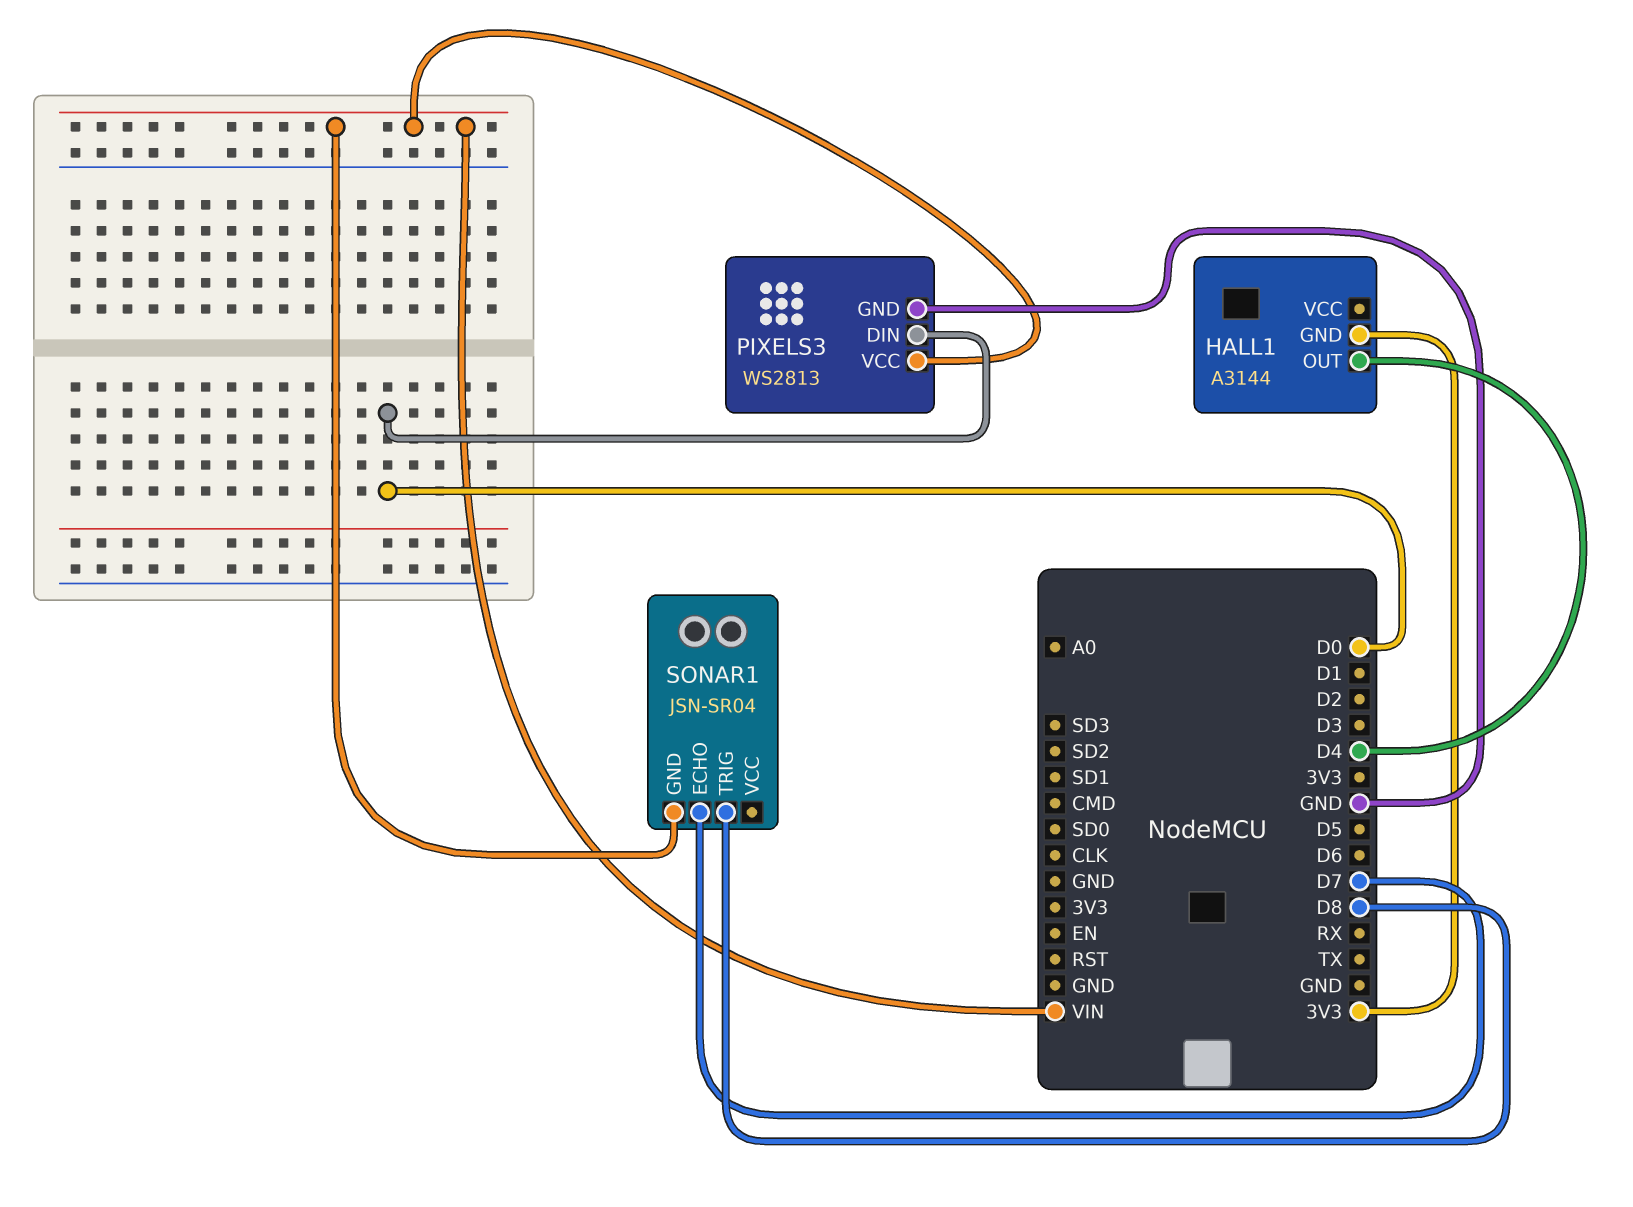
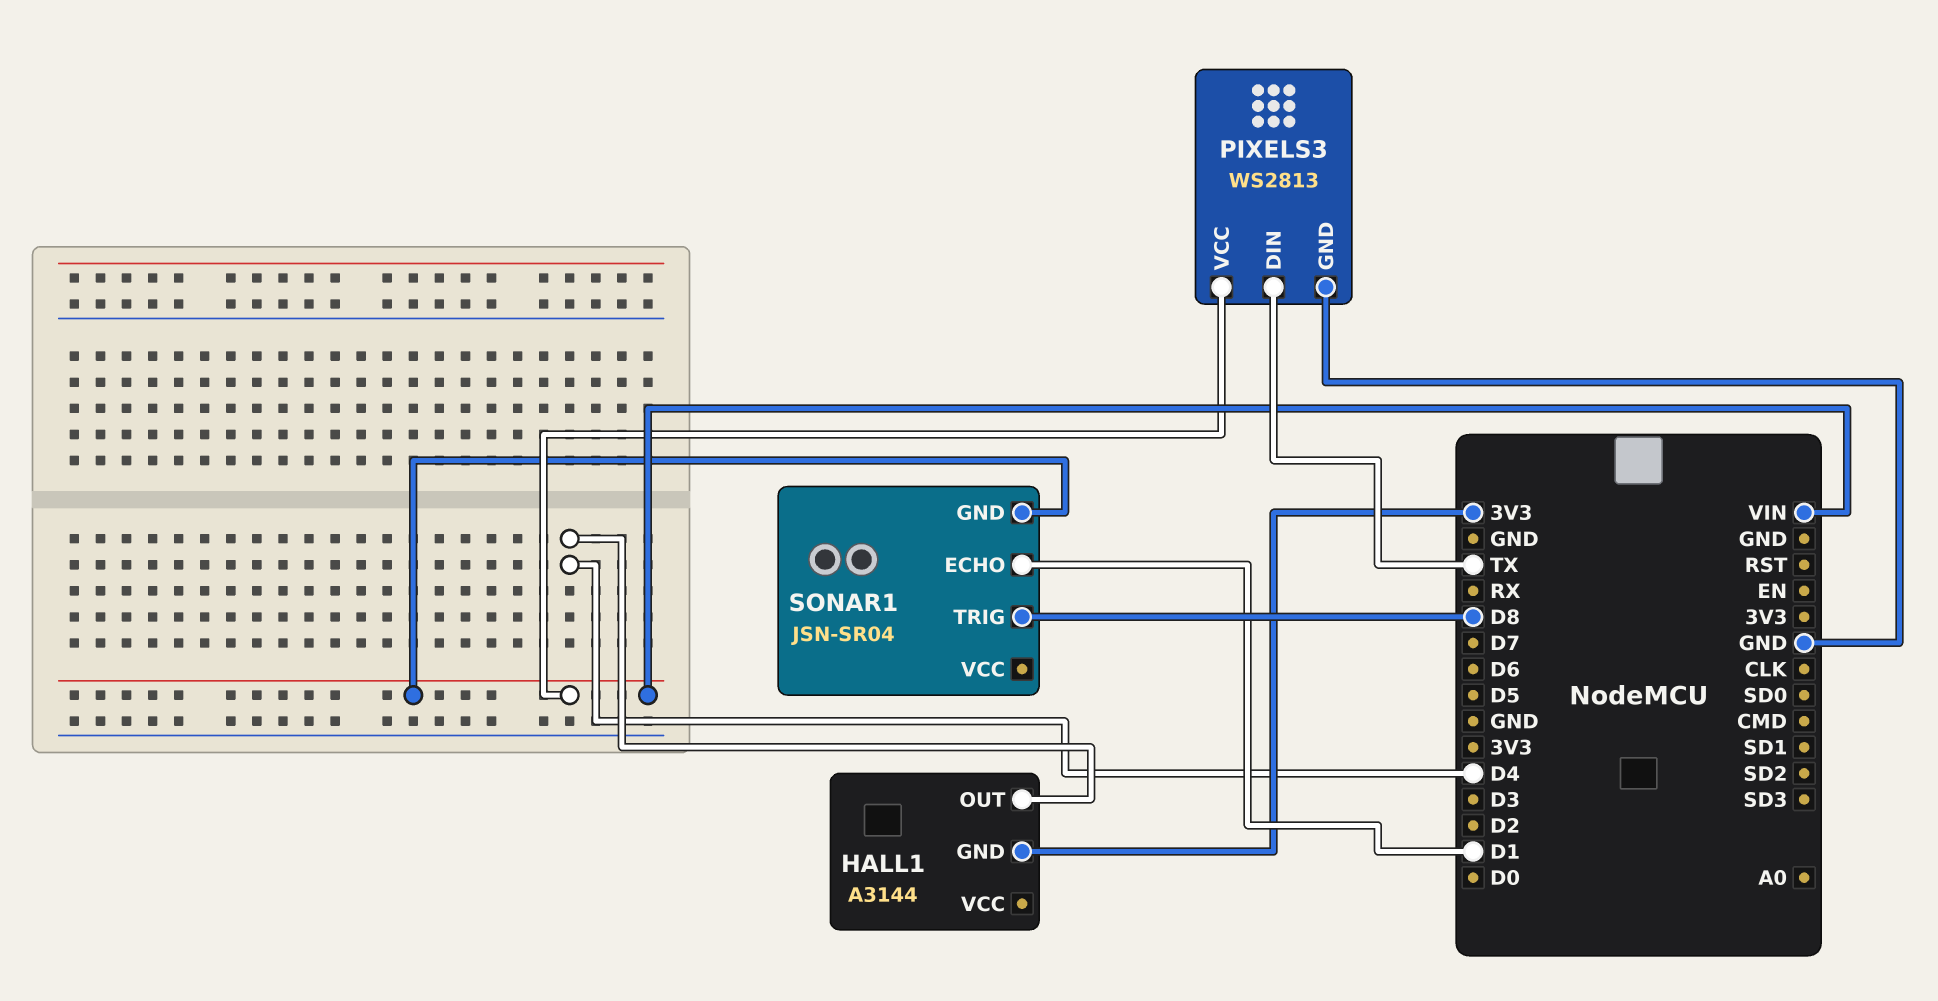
PIXELS3 pin DIN: D0 -> TX
SONAR1 pin ECHO: D7 -> D1

